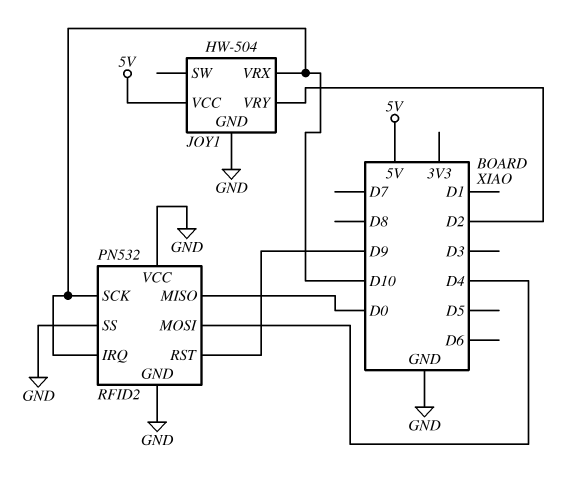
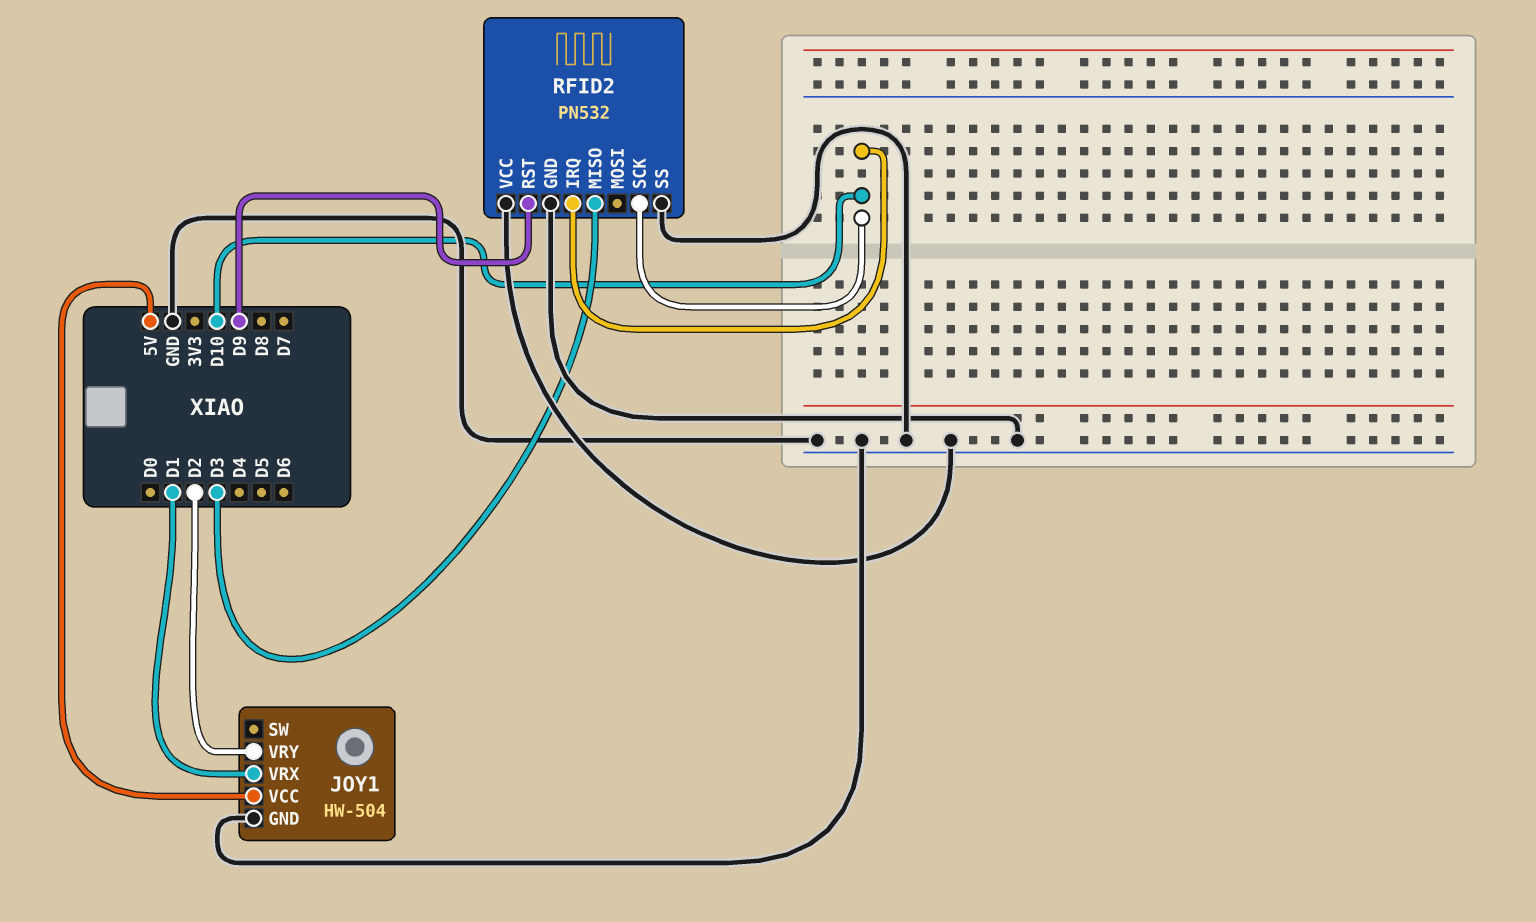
JOY1 pin VRX: D10 -> D1
RFID2 pin MISO: D0 -> D3
RFID2 pin MOSI: D4 -> none

